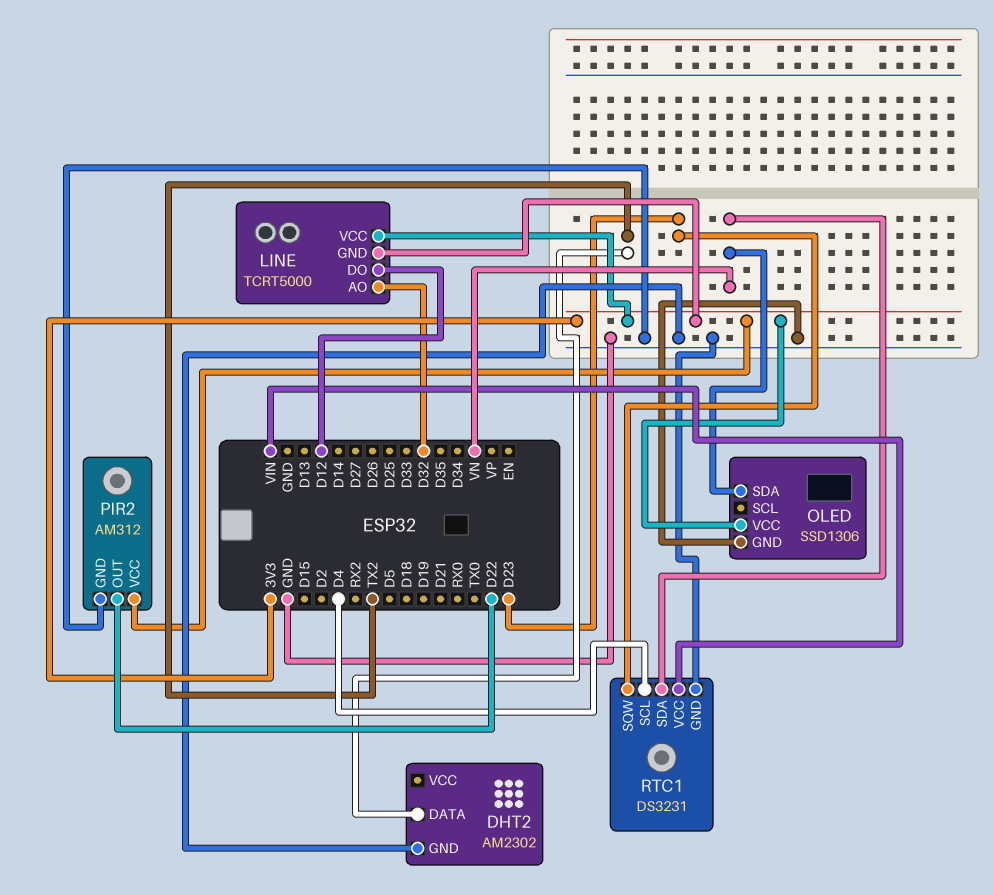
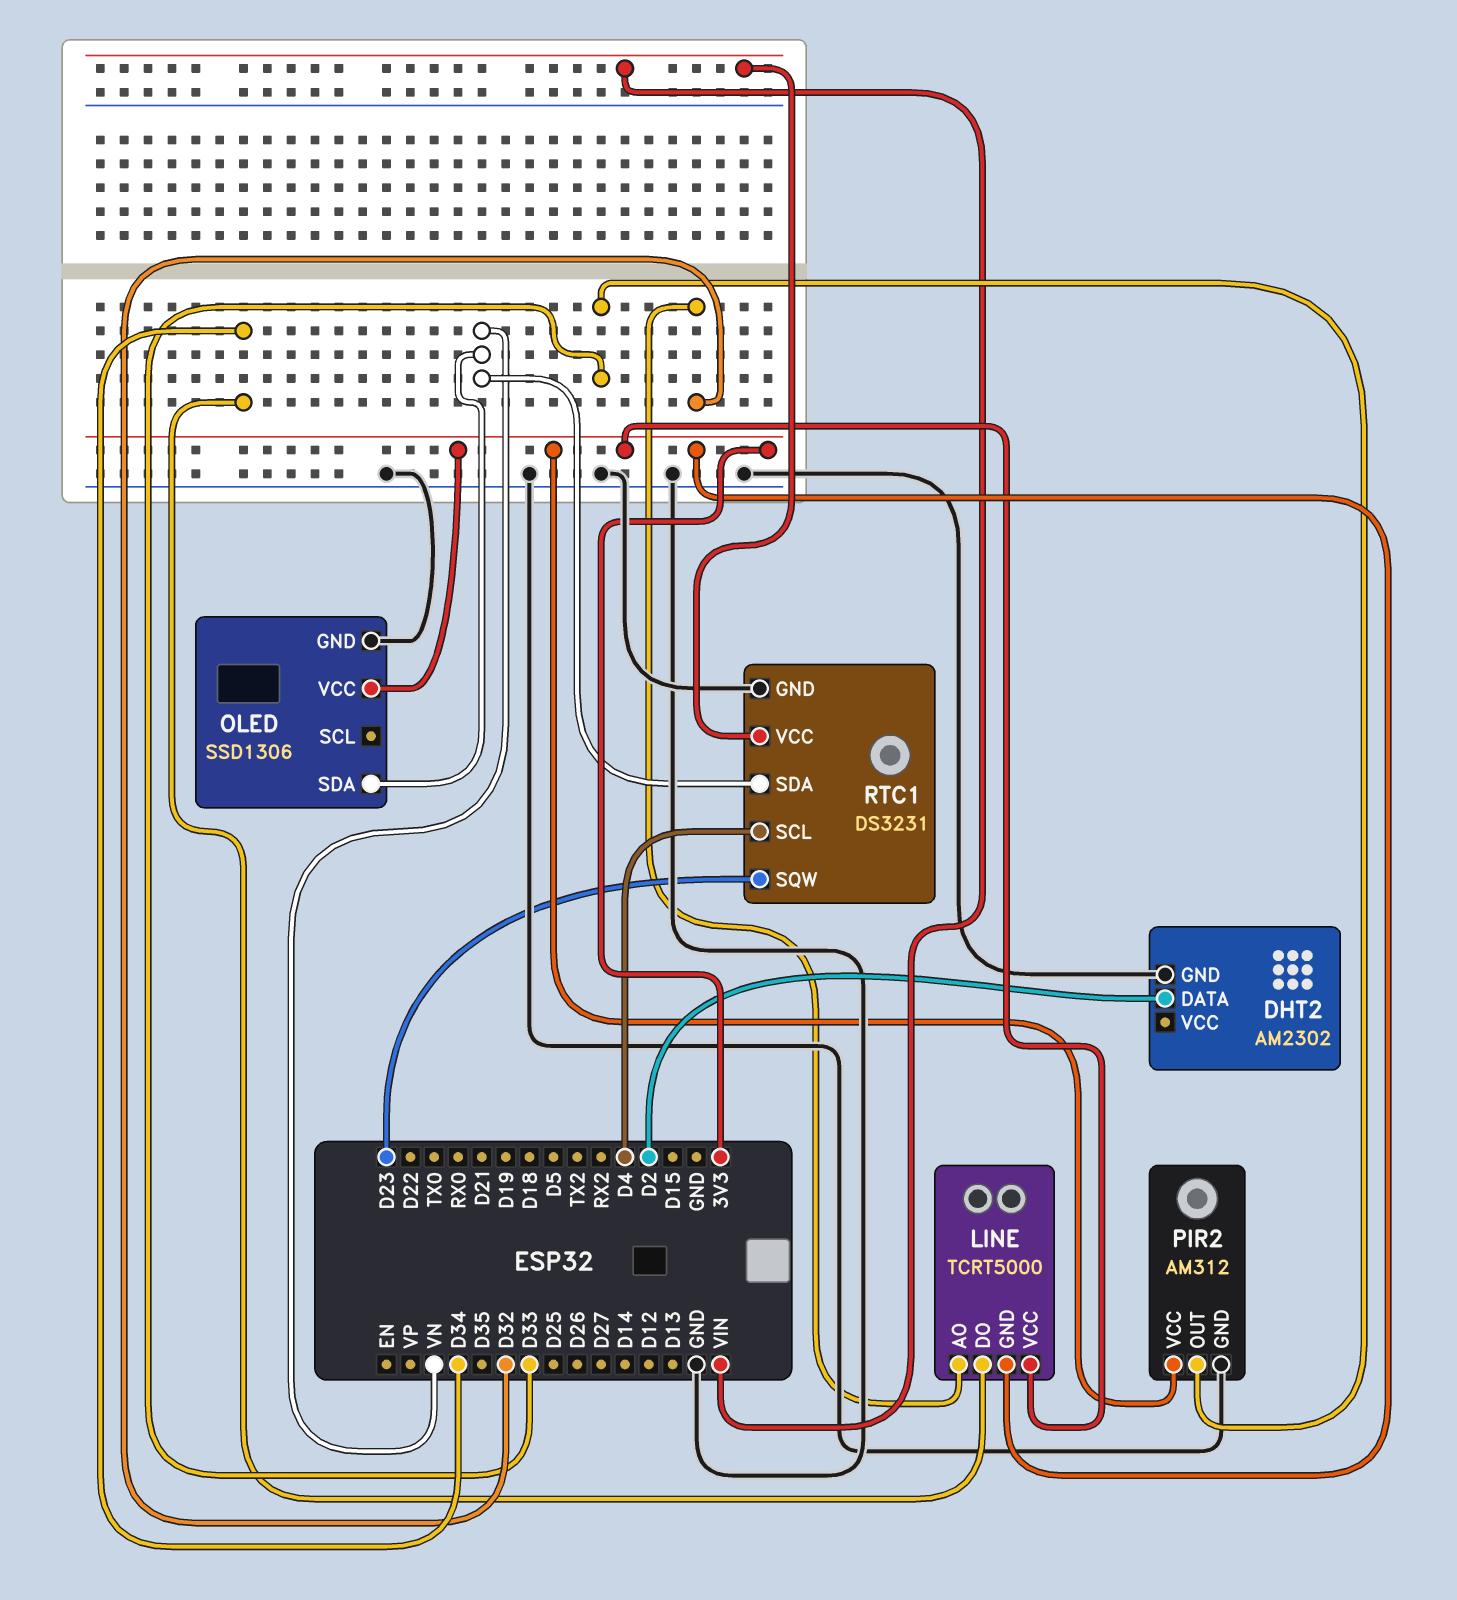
DHT2 pin DATA: TX2 -> D2
LINE pin DO: D12 -> D34
PIR2 pin OUT: D22 -> D33

